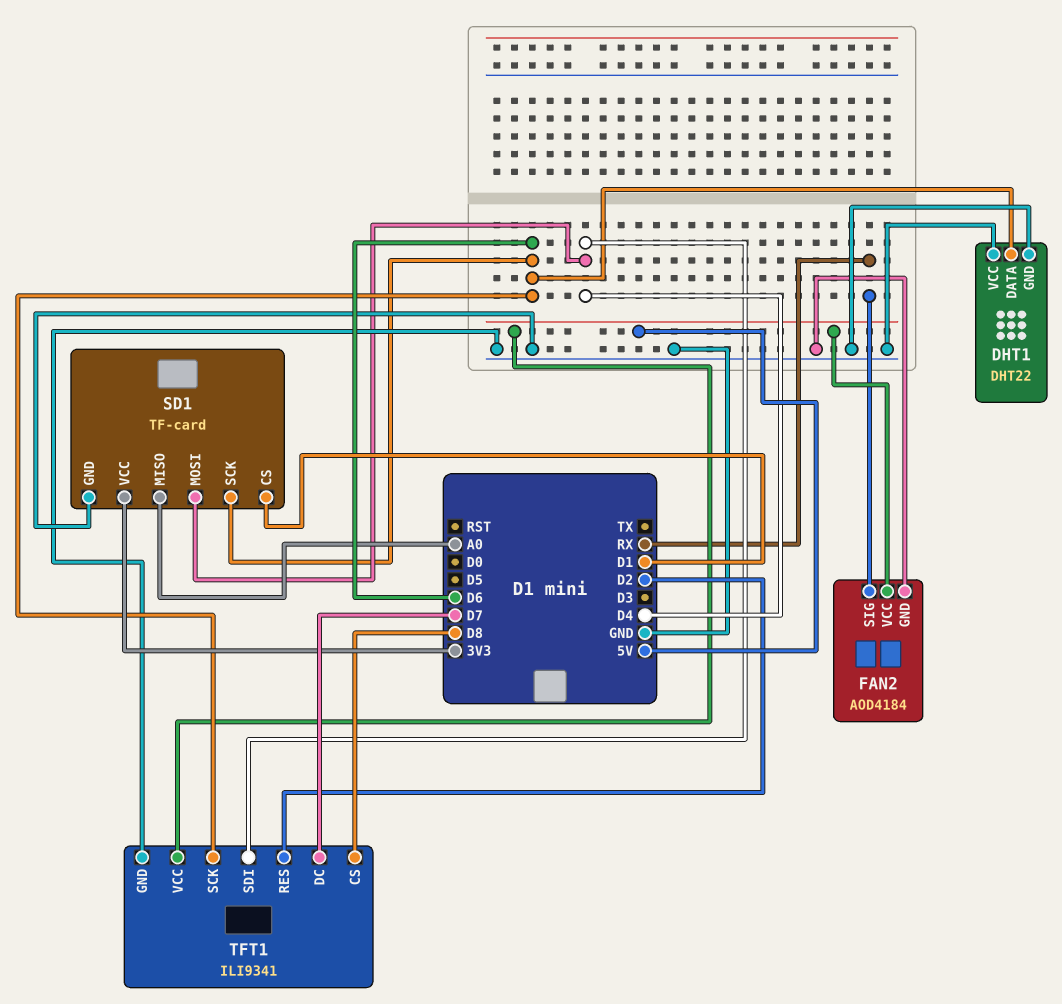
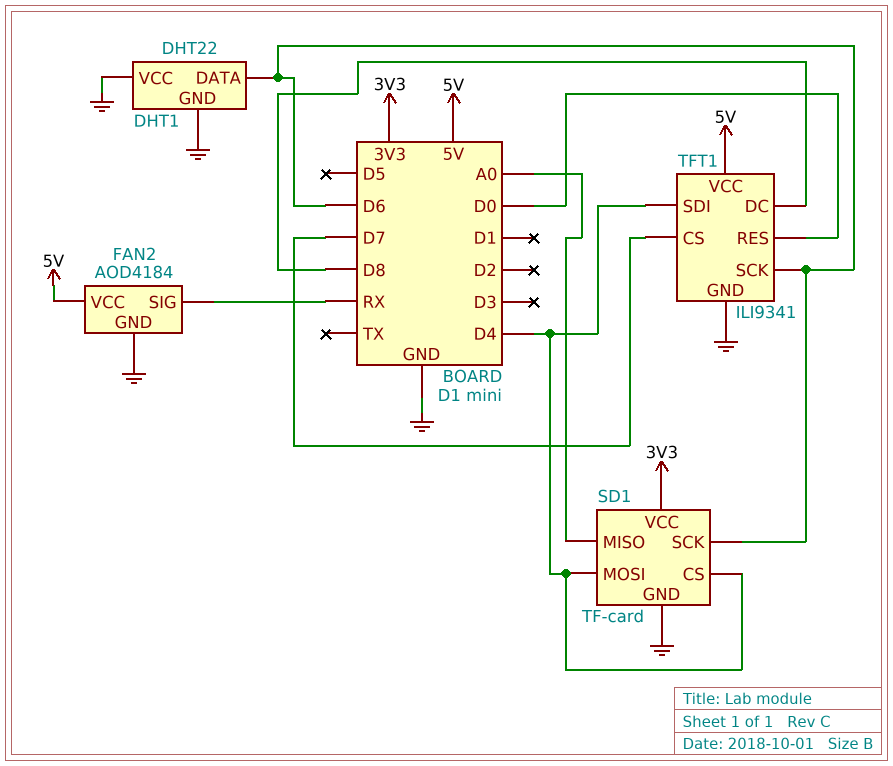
SD1 pin CS: D1 -> D4
TFT1 pin CS: D8 -> D7
TFT1 pin DC: D7 -> D8
TFT1 pin RES: D2 -> D0

